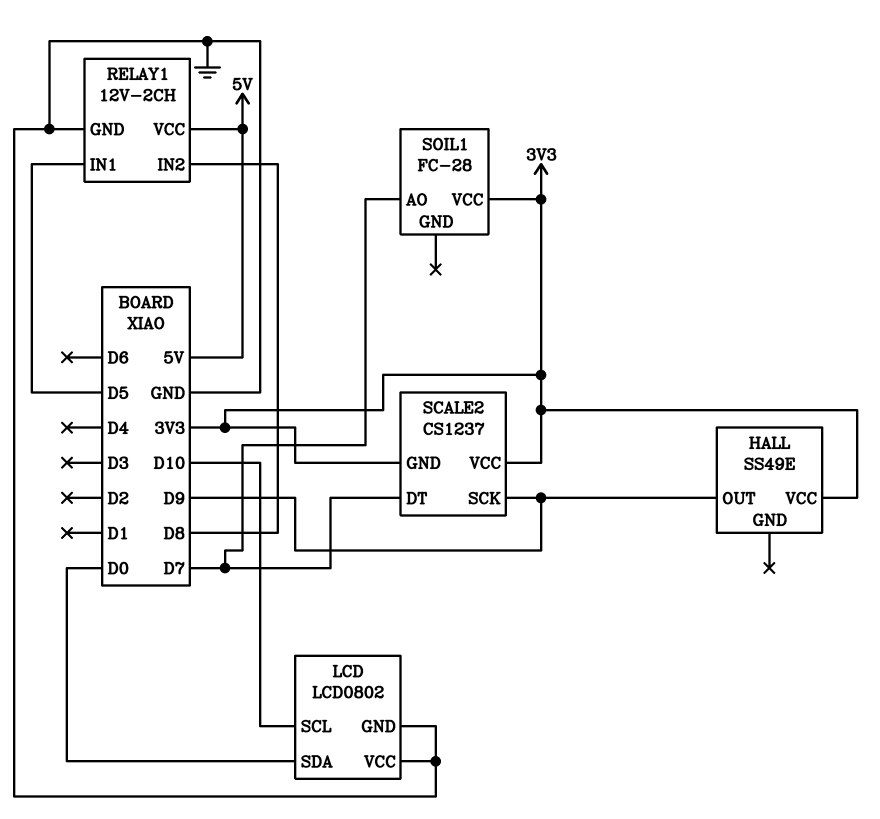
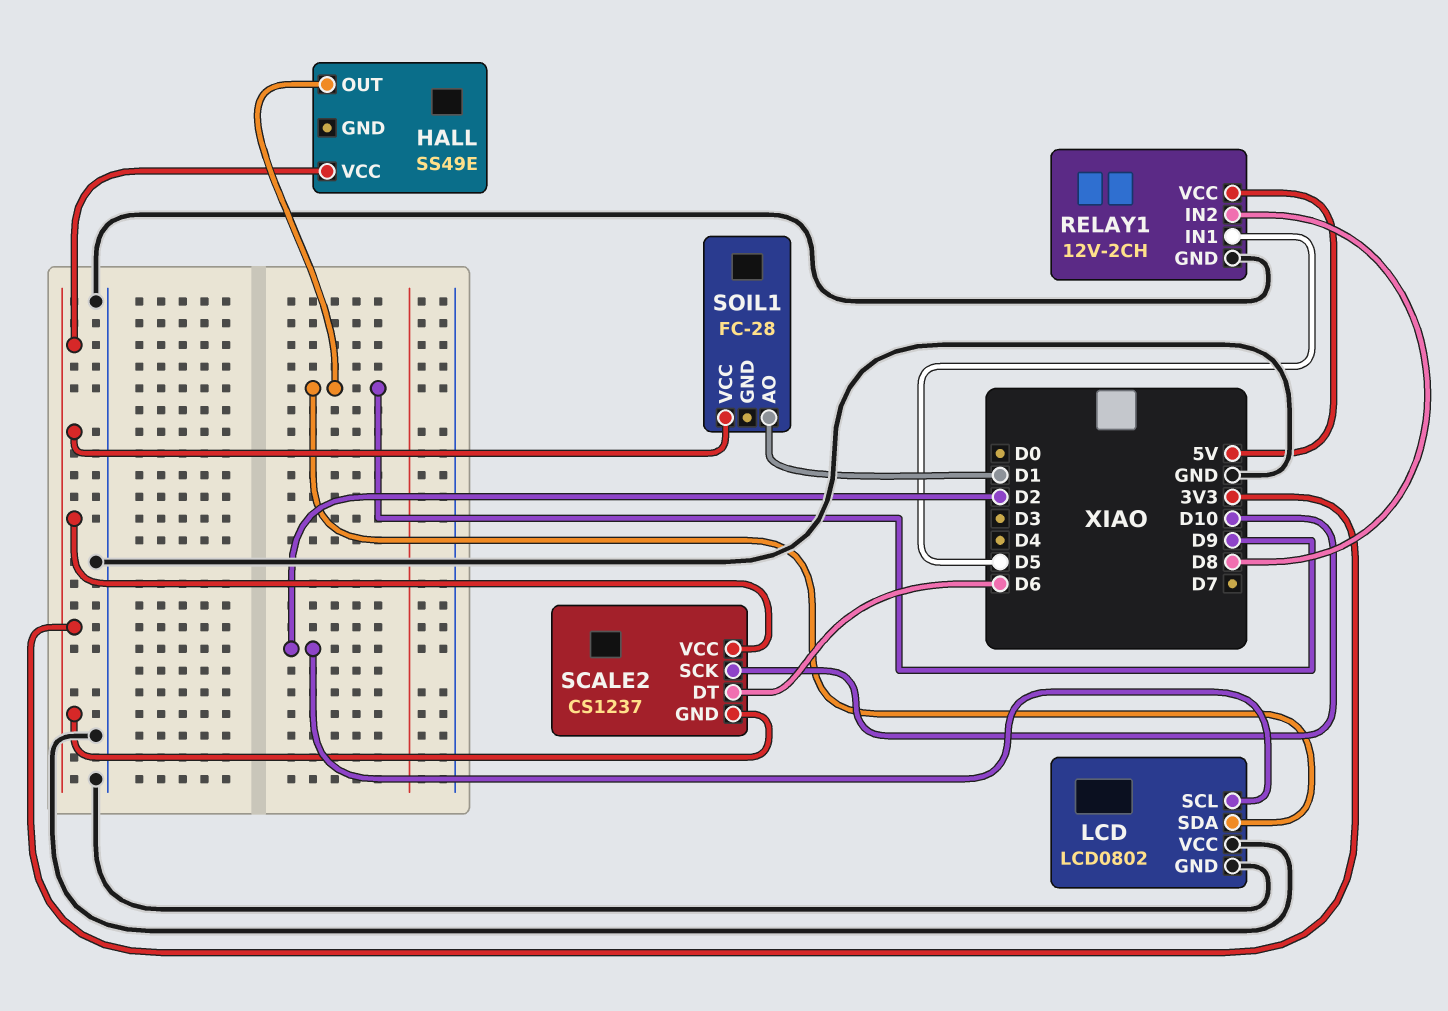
LCD pin SCL: D10 -> D2
LCD pin SDA: D0 -> D9
SCALE2 pin DT: D7 -> D6
SCALE2 pin SCK: D9 -> D10
SOIL1 pin AO: D7 -> D1

